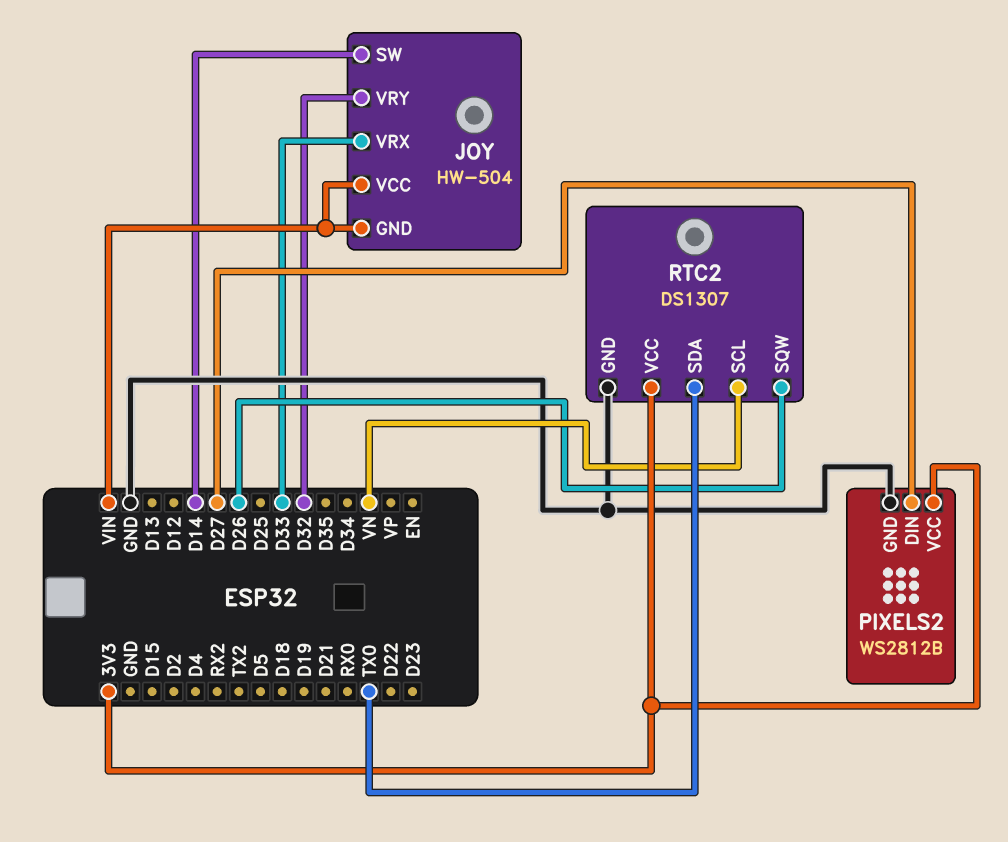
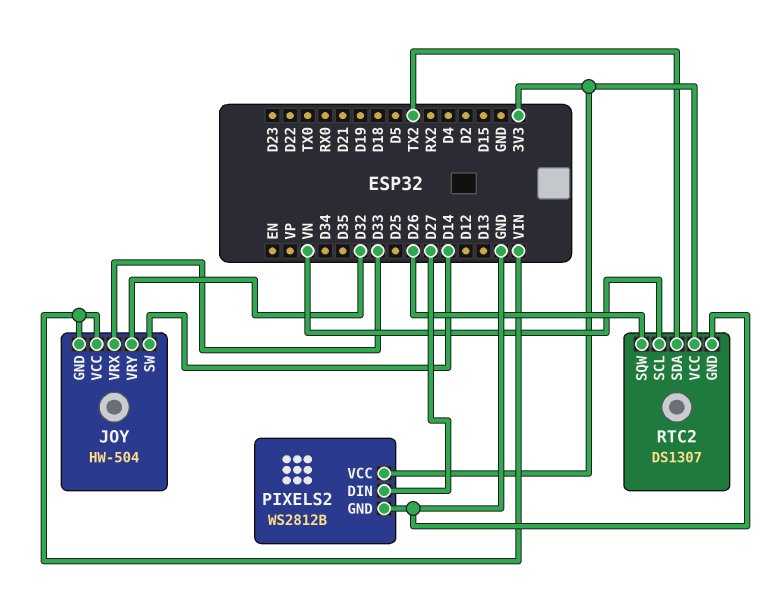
RTC2 pin SDA: TX0 -> TX2

